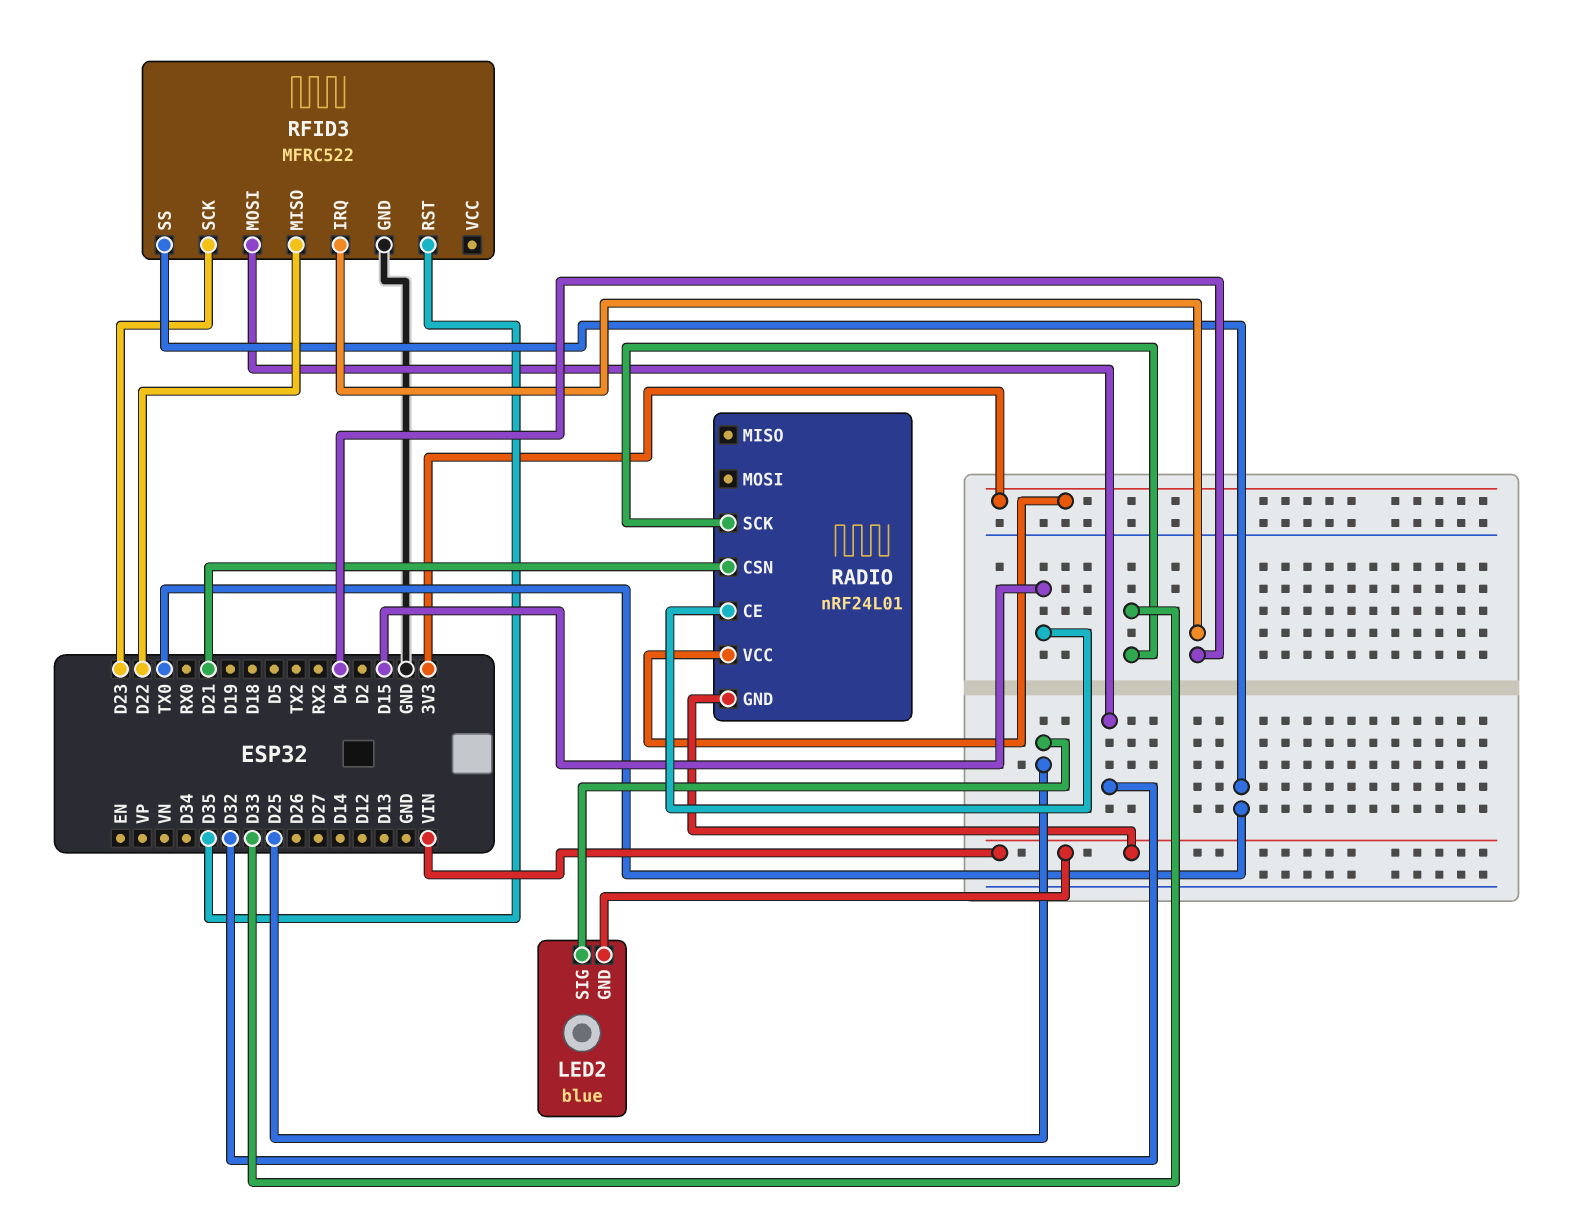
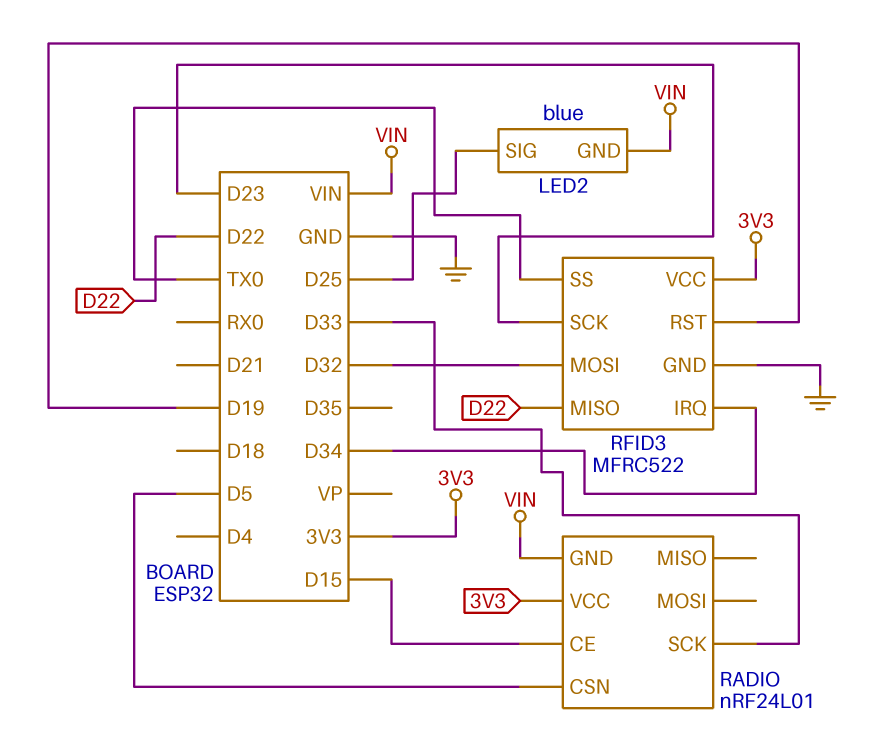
RADIO pin CSN: D21 -> D5
RFID3 pin IRQ: D4 -> D34
RFID3 pin RST: D35 -> D19
RFID3 pin VCC: none -> 3V3

